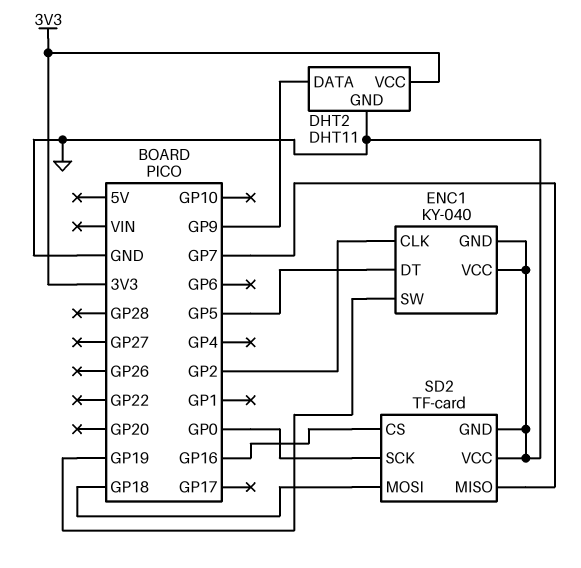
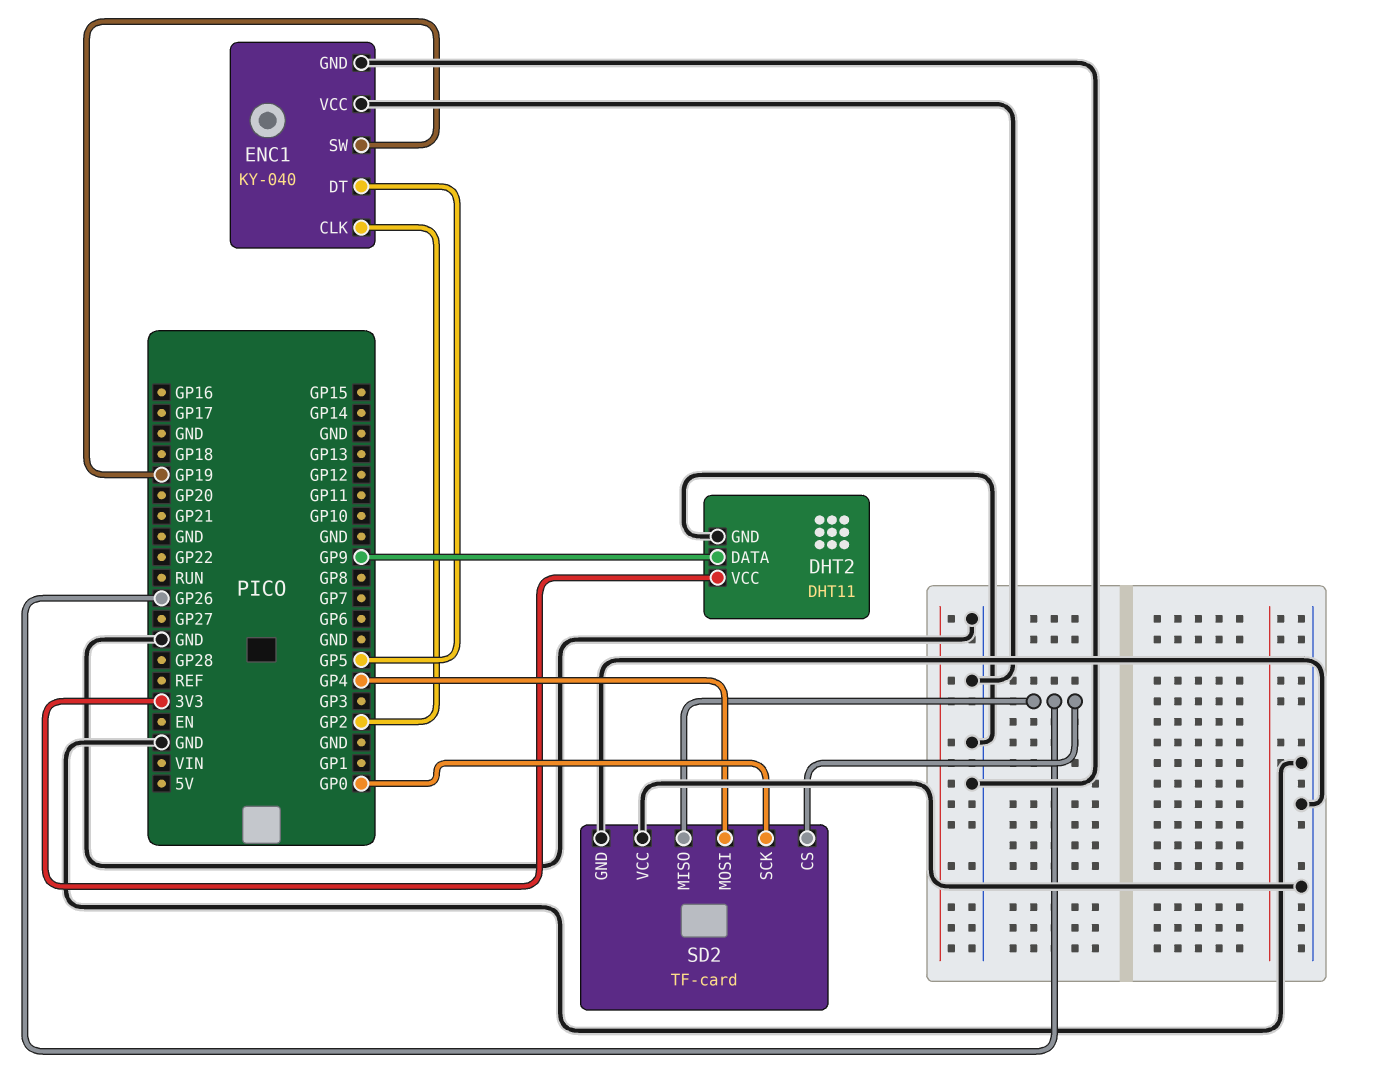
SD2 pin CS: GP16 -> GP26
SD2 pin MISO: GP7 -> GP26
SD2 pin MOSI: GP18 -> GP4

